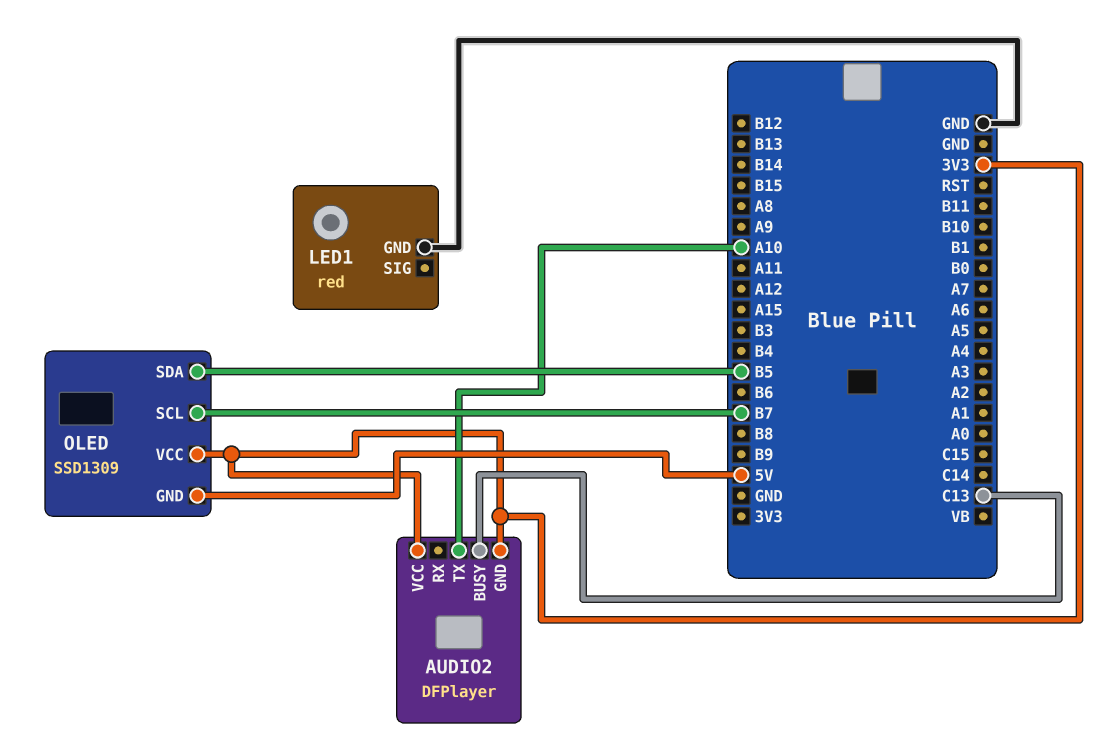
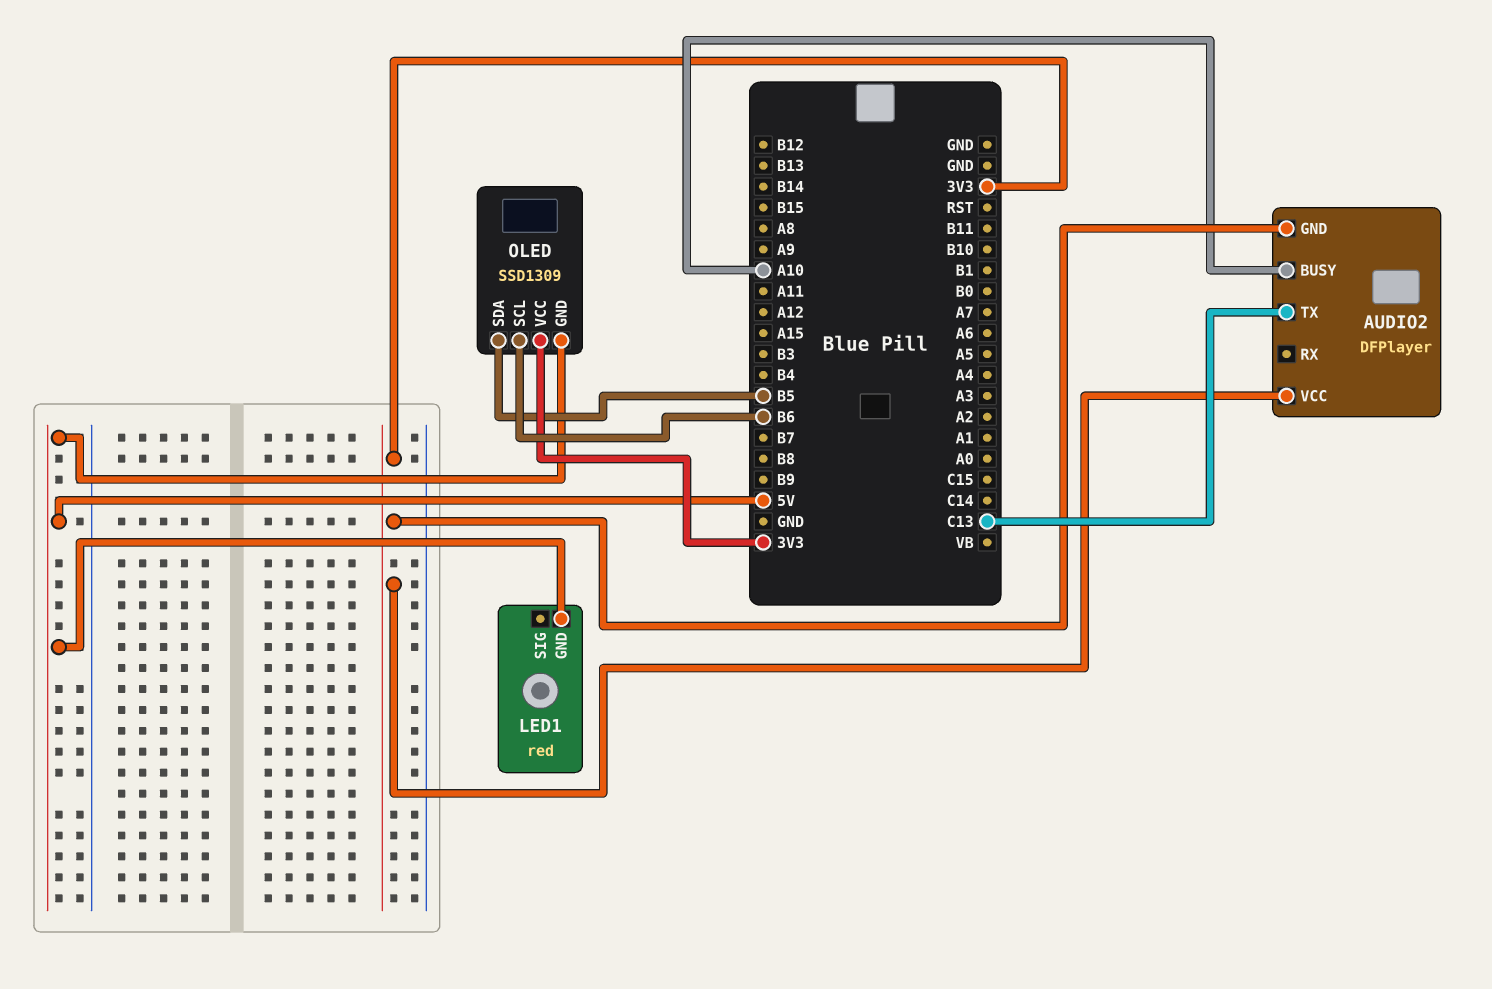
AUDIO2 pin BUSY: C13 -> A10
AUDIO2 pin TX: A10 -> C13
LED1 pin GND: GND -> 5V
OLED pin SCL: B7 -> B6

